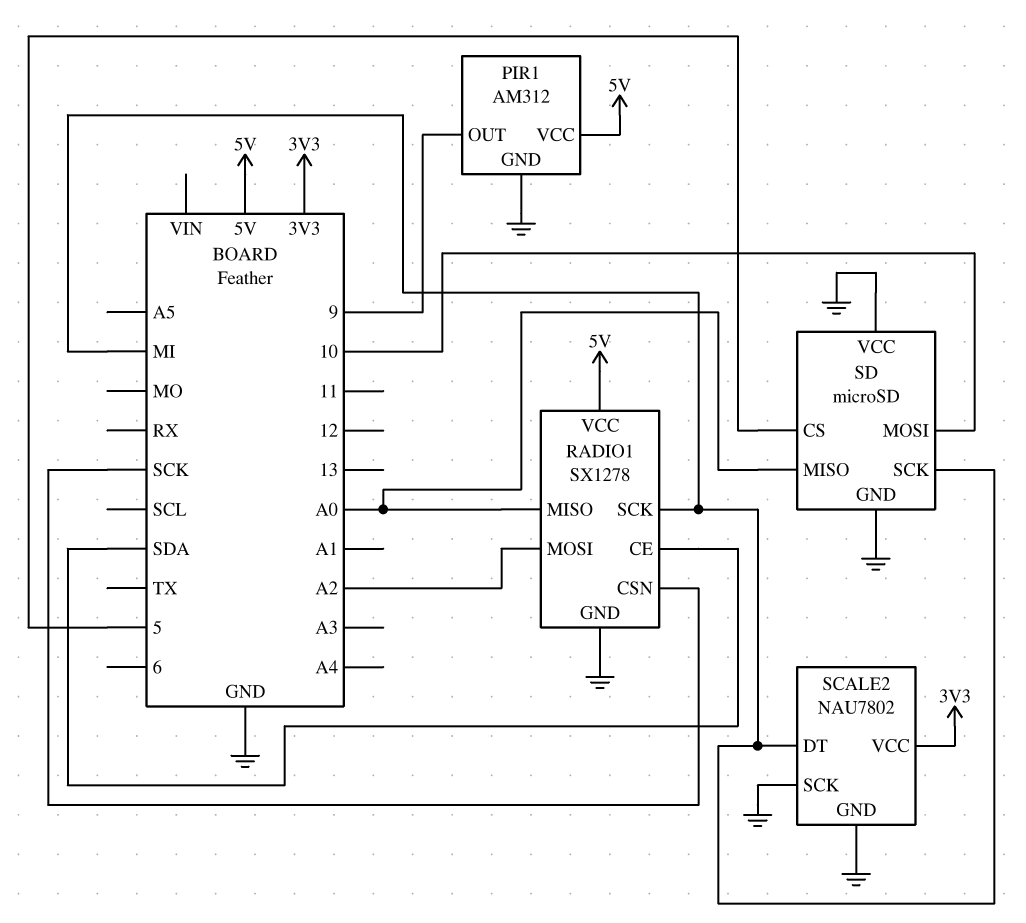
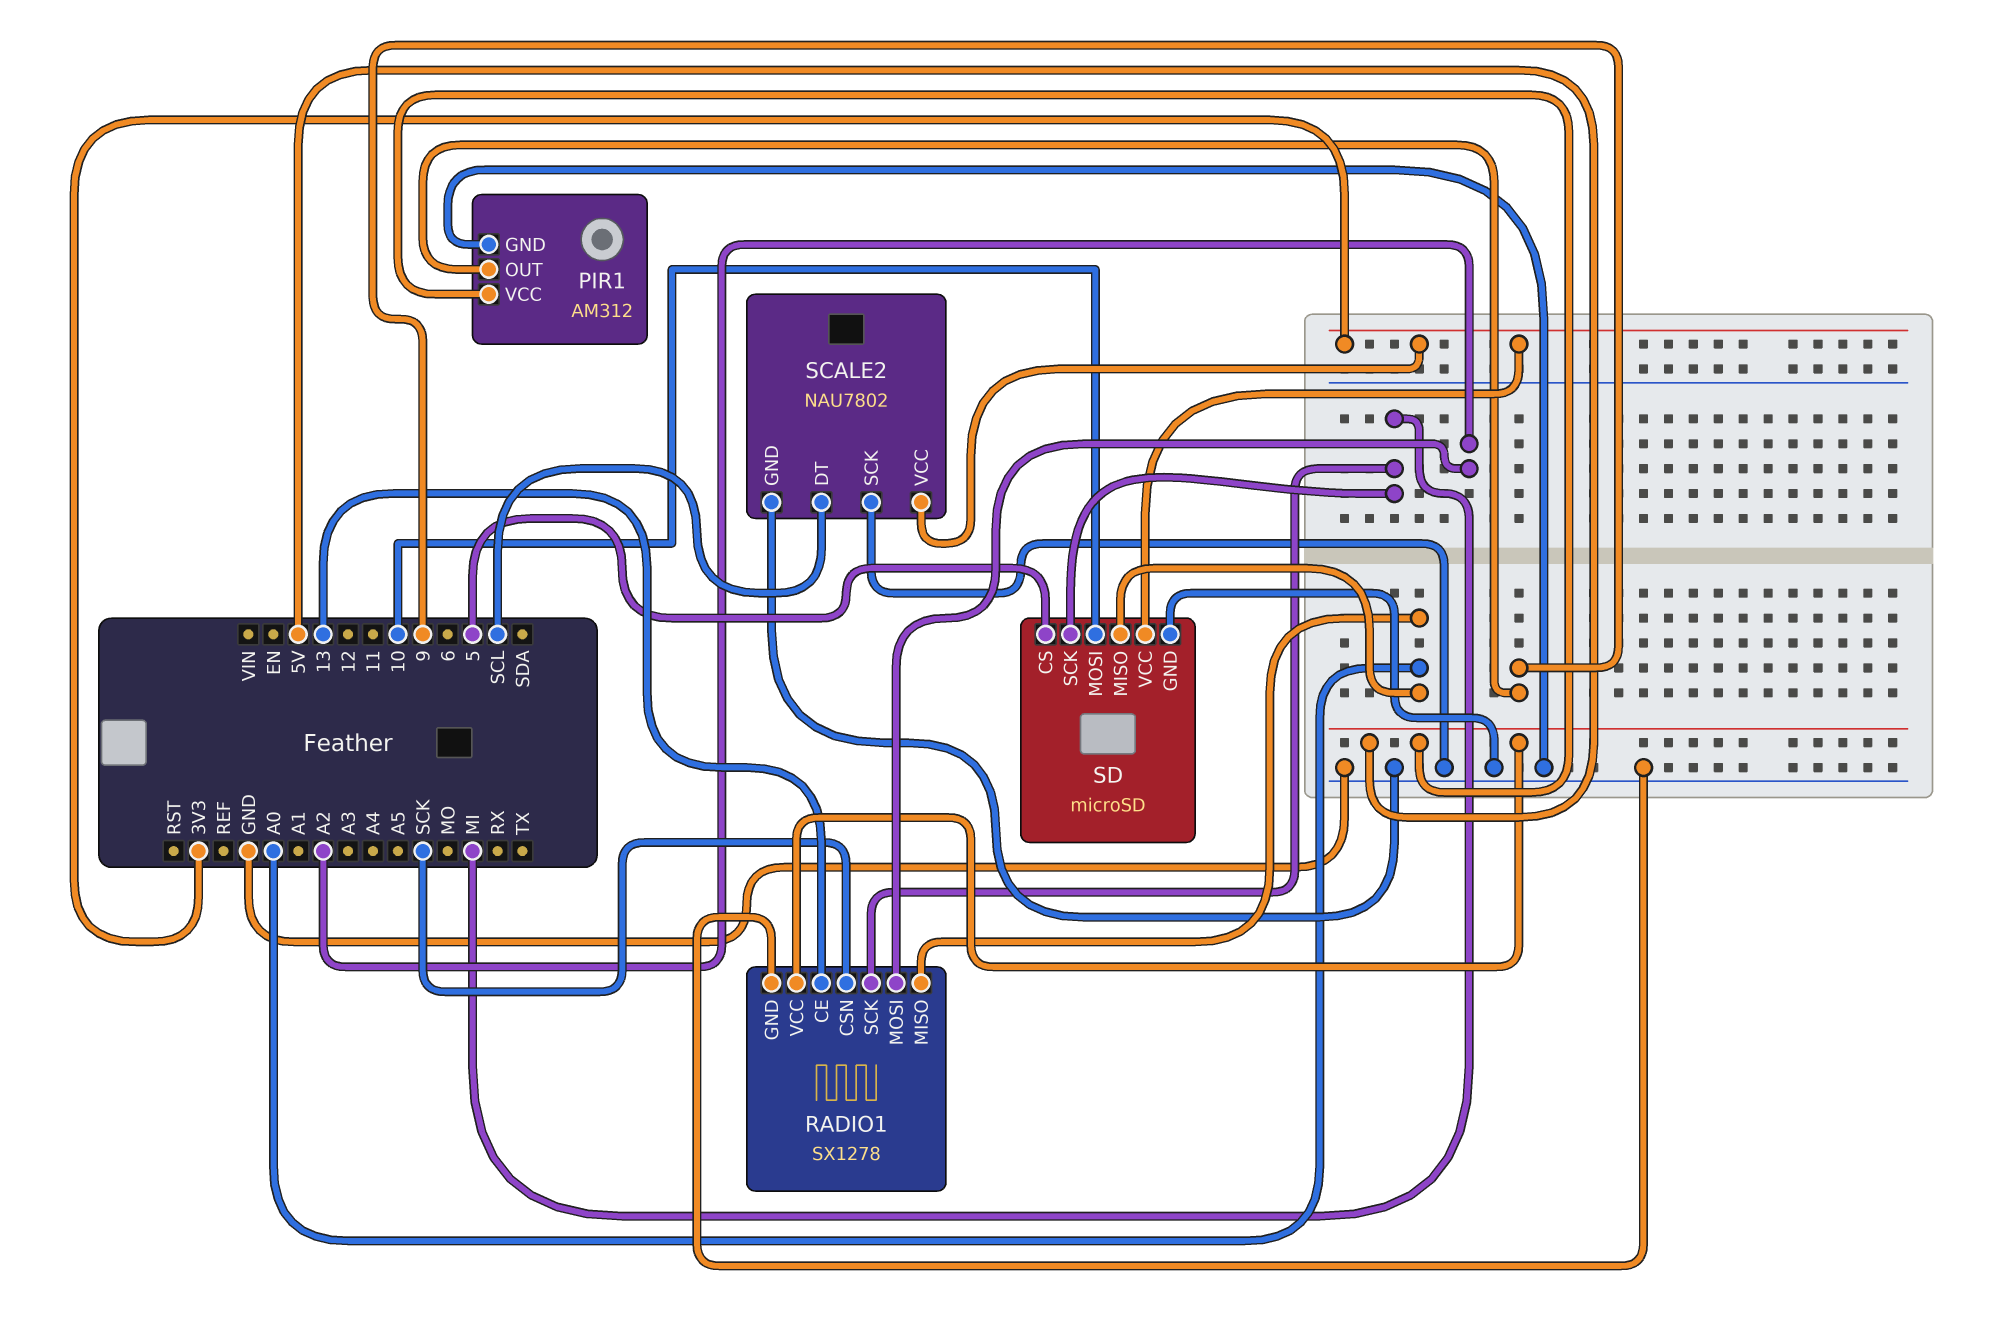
RADIO1 pin CE: SDA -> 13
SCALE2 pin DT: MI -> SCL
SD pin VCC: GND -> 3V3

